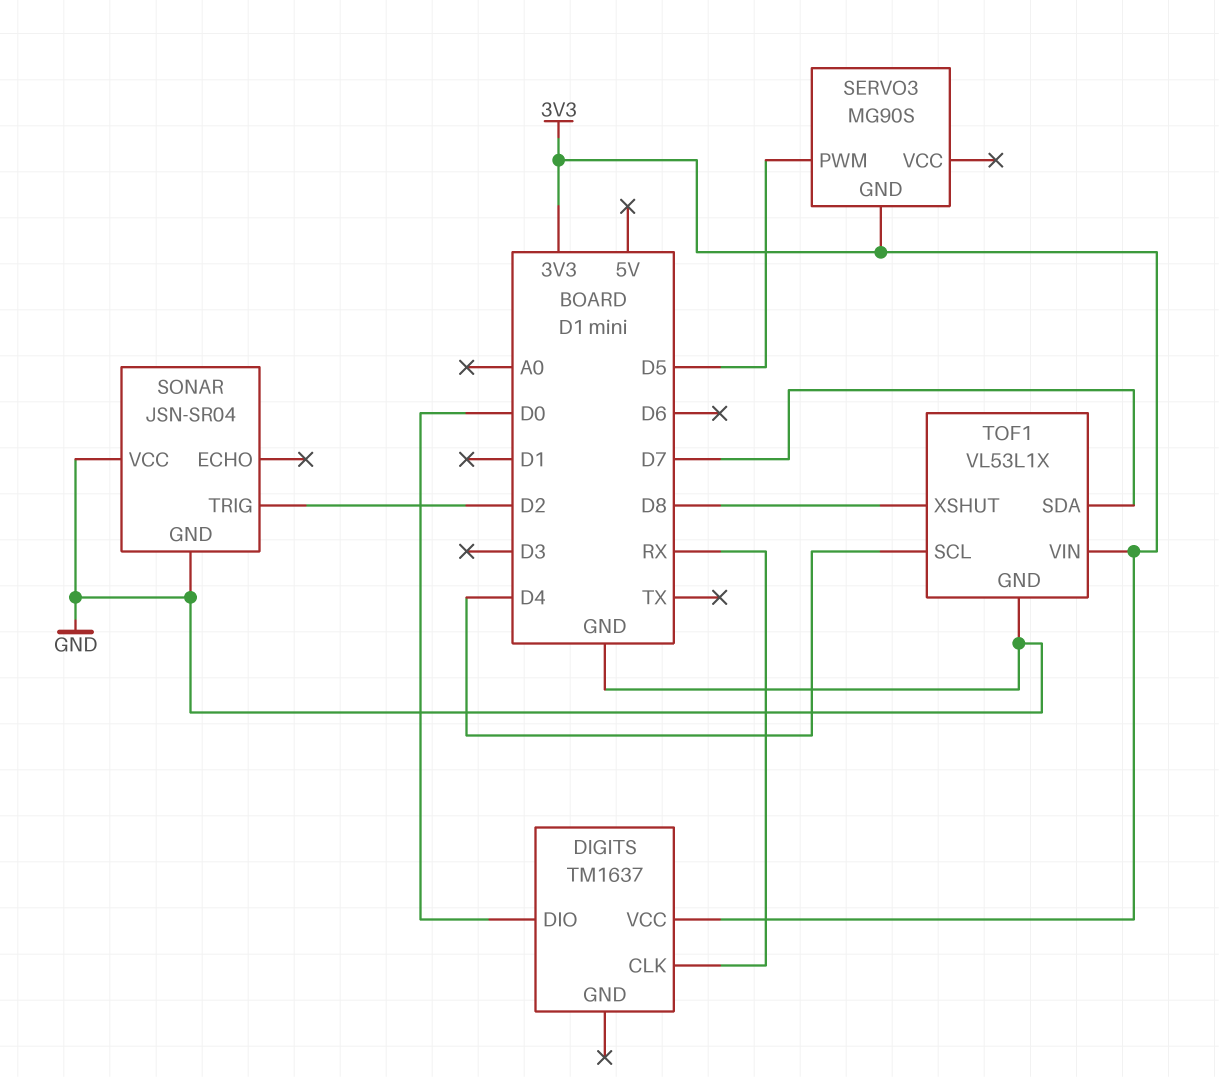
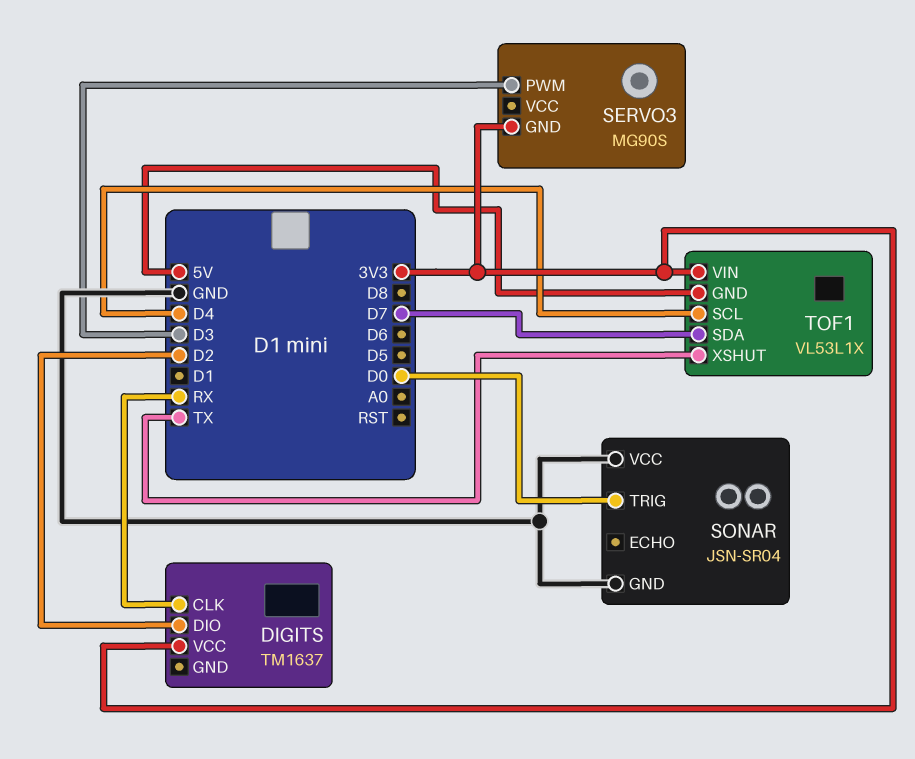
DIGITS pin DIO: D0 -> D2
SERVO3 pin PWM: D5 -> D3
SONAR pin TRIG: D2 -> D0
TOF1 pin GND: GND -> 5V
TOF1 pin XSHUT: D8 -> TX

